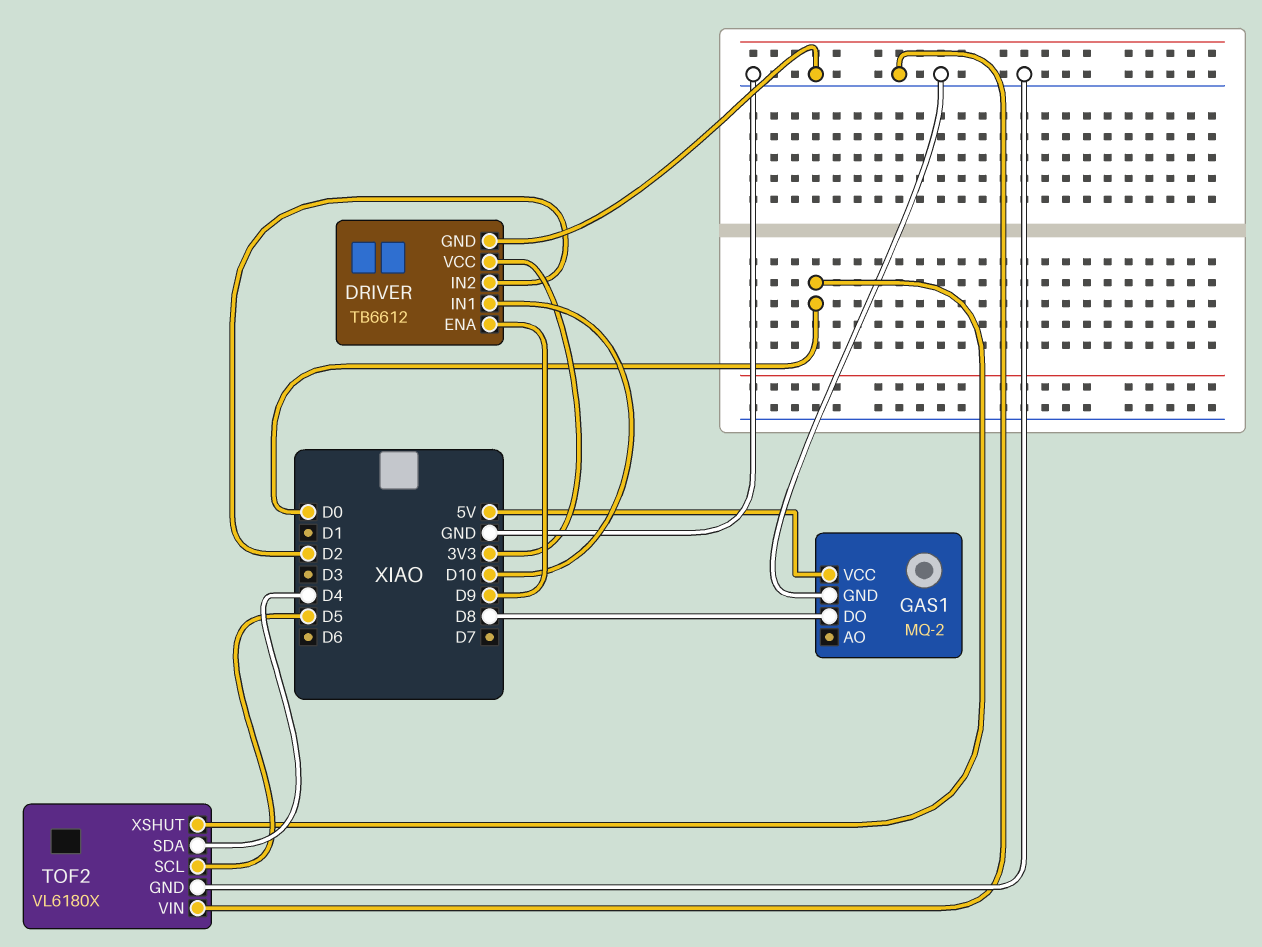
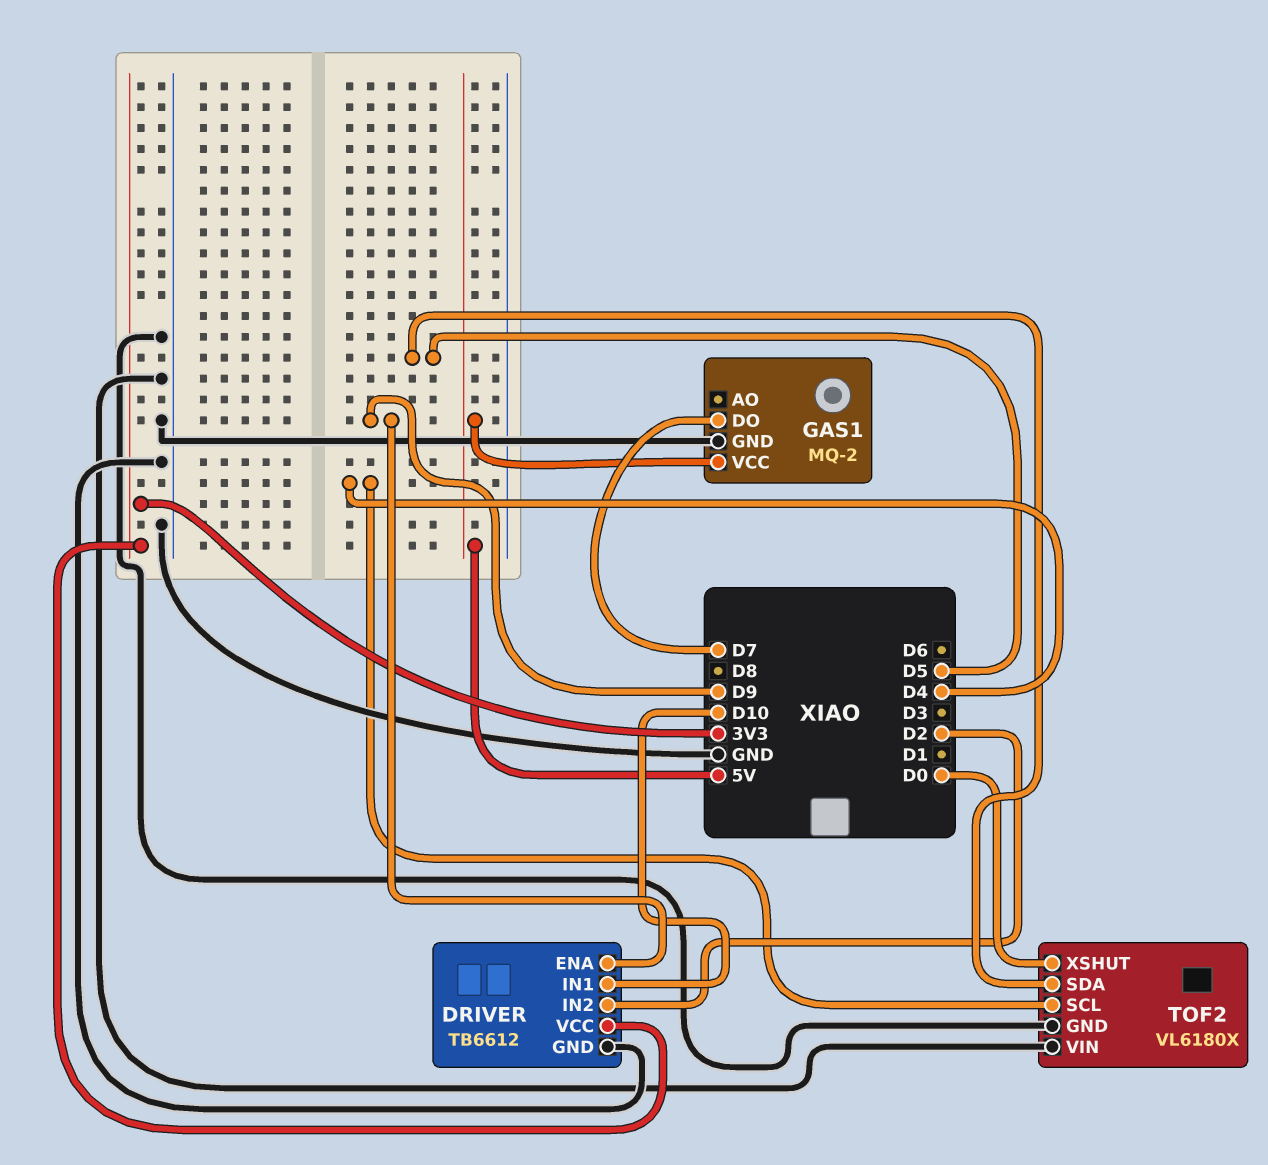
GAS1 pin DO: D8 -> D7
TOF2 pin SCL: D5 -> D4
TOF2 pin SDA: D4 -> D5

